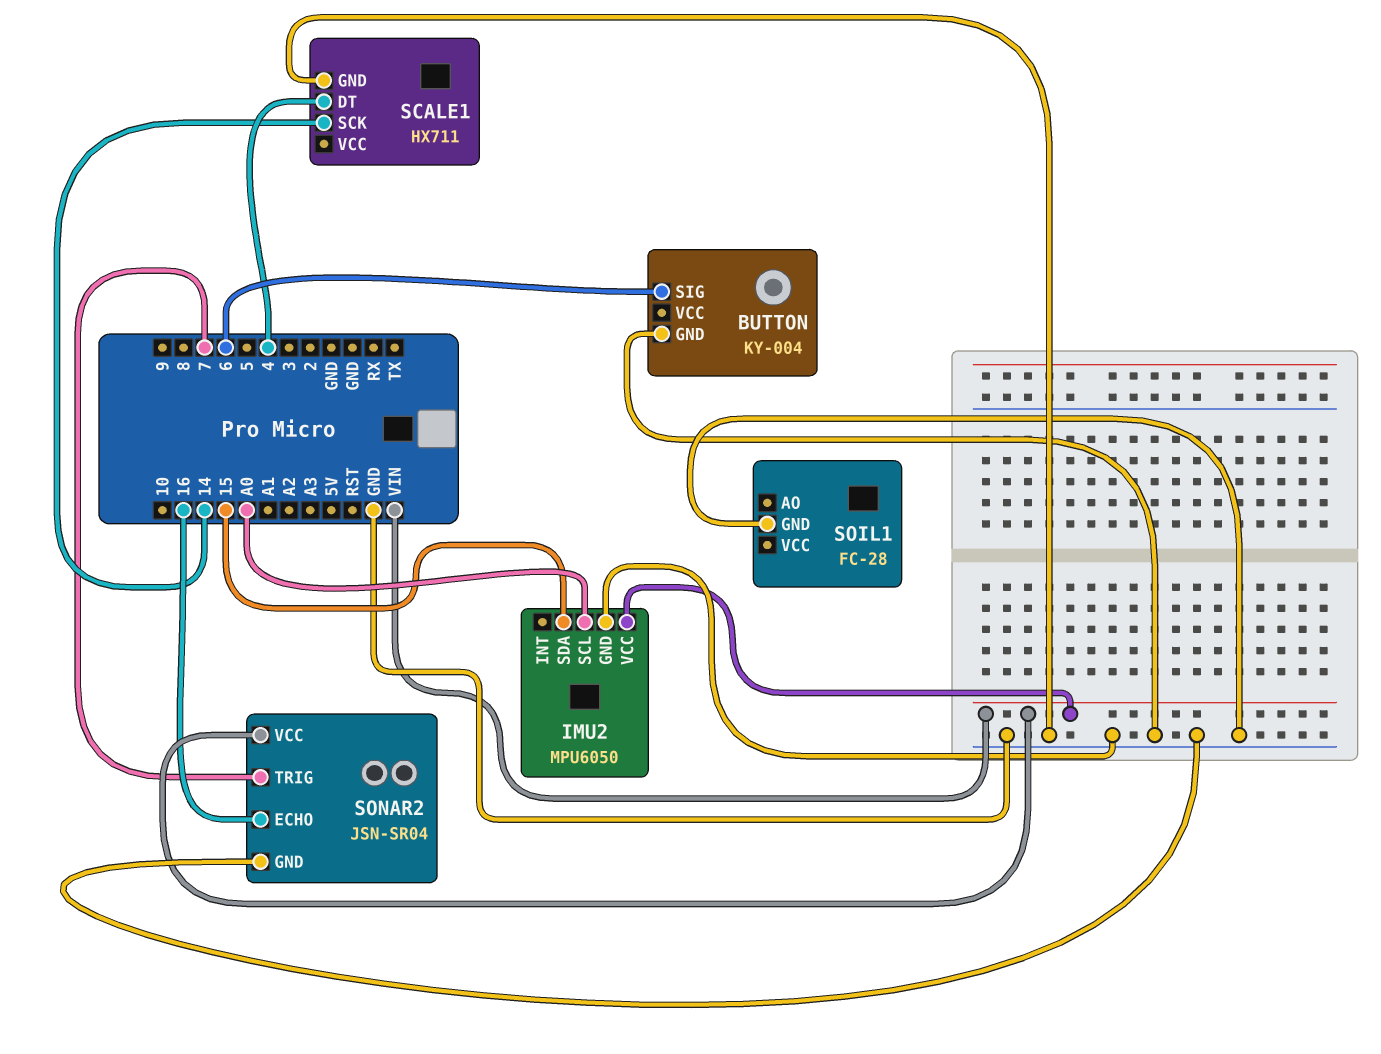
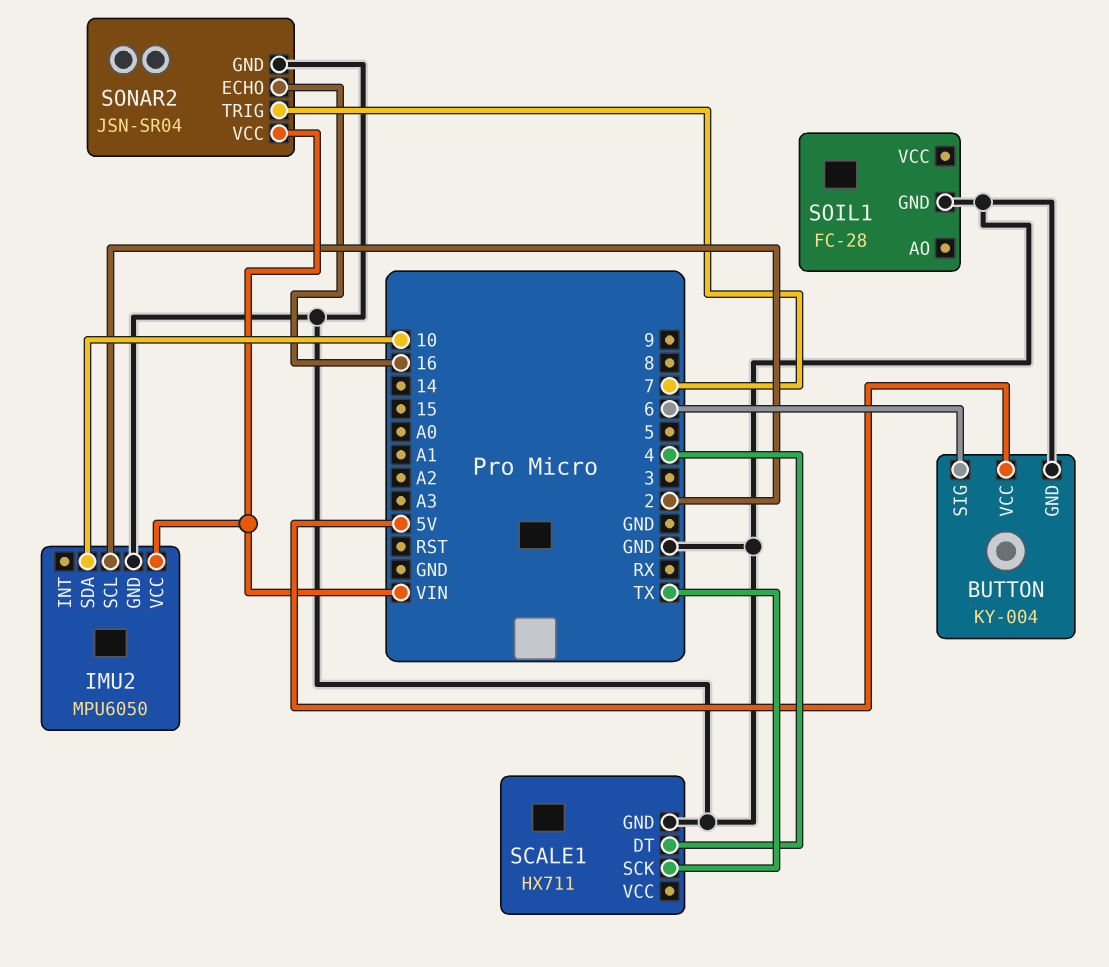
BUTTON pin VCC: none -> 5V
IMU2 pin SCL: A0 -> 2
IMU2 pin SDA: 15 -> 10
SCALE1 pin SCK: 14 -> TX

